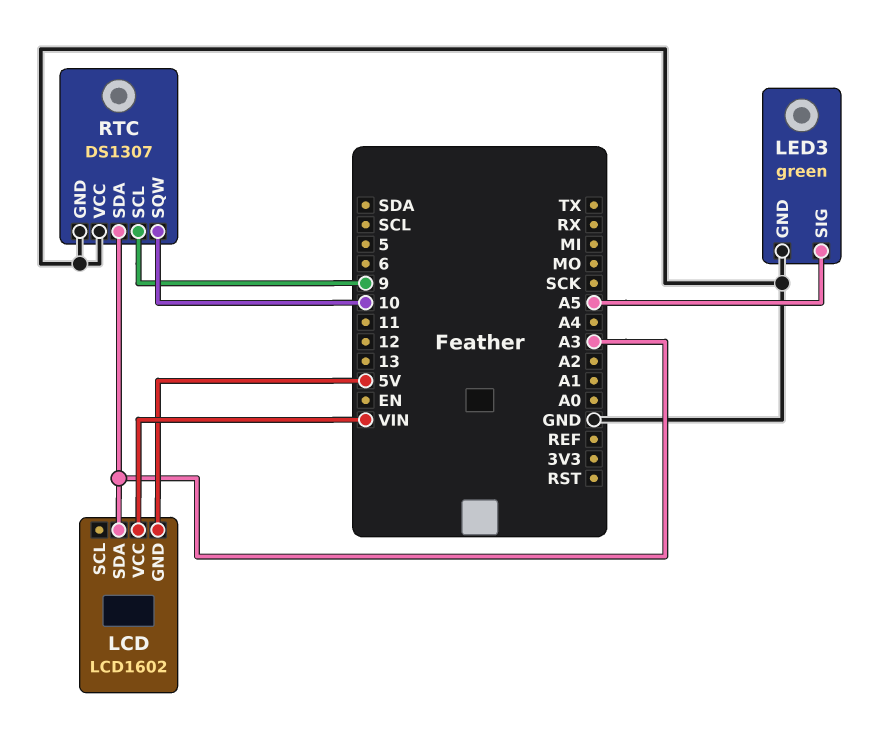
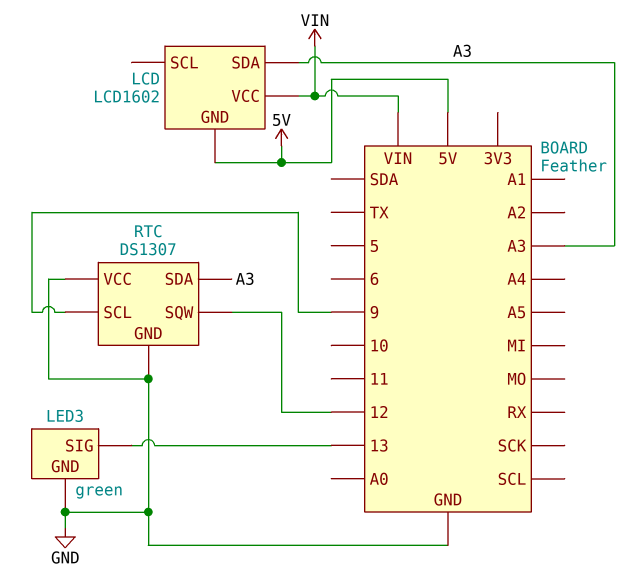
LED3 pin SIG: A5 -> 13
RTC pin SQW: 10 -> 12

